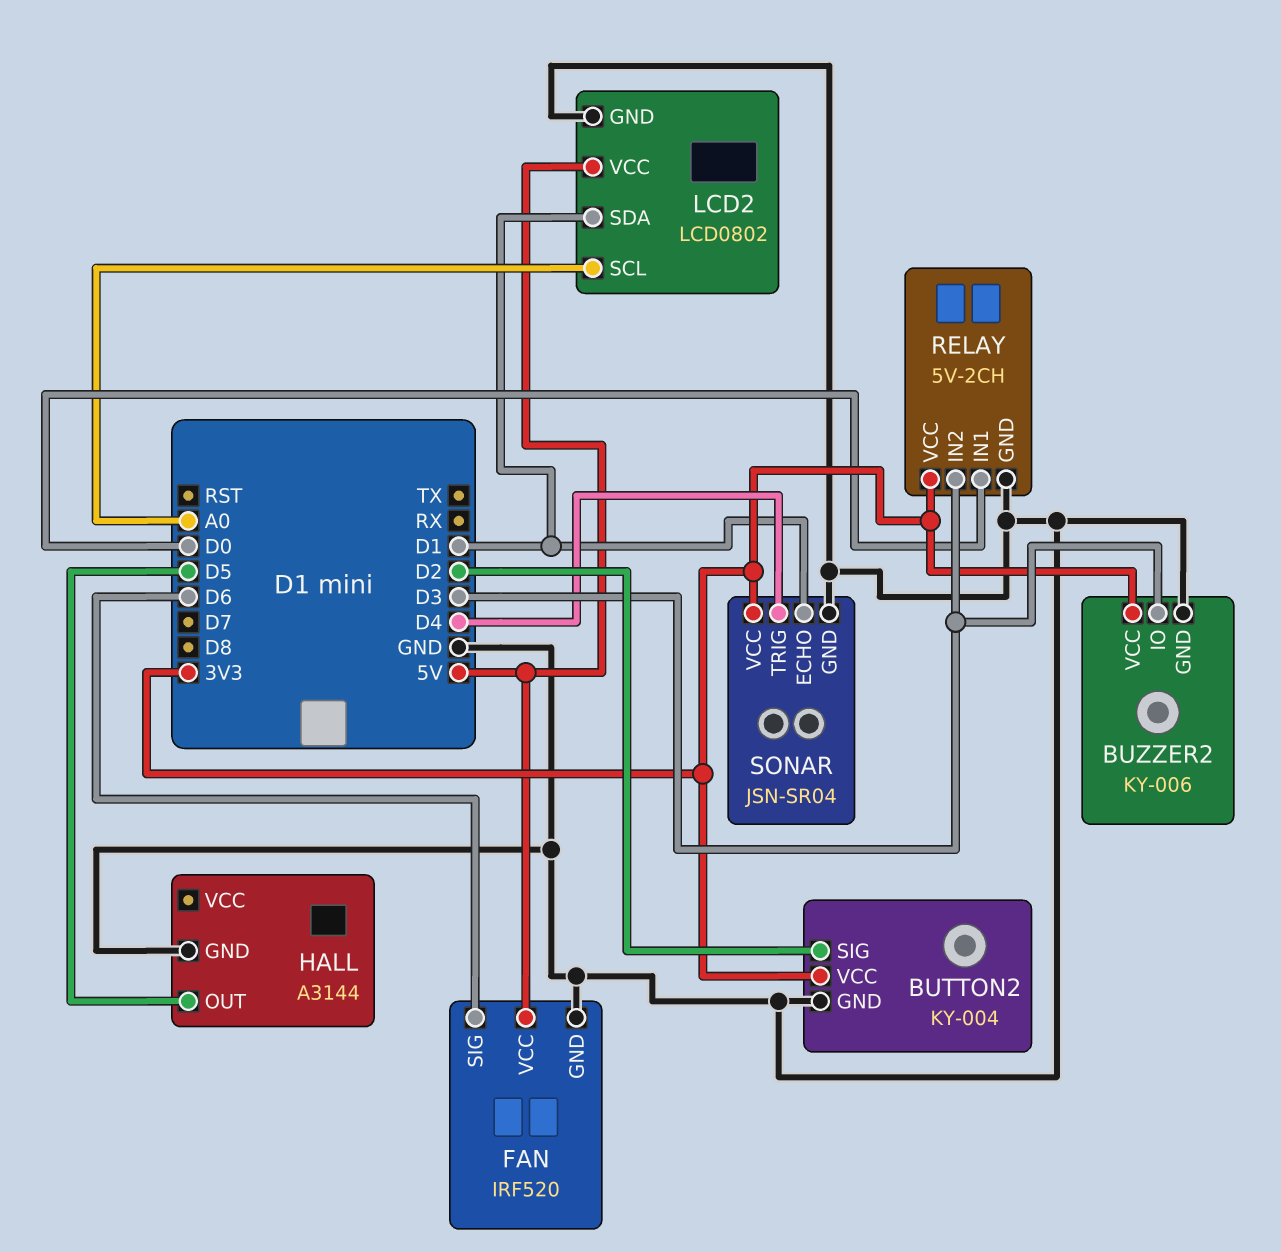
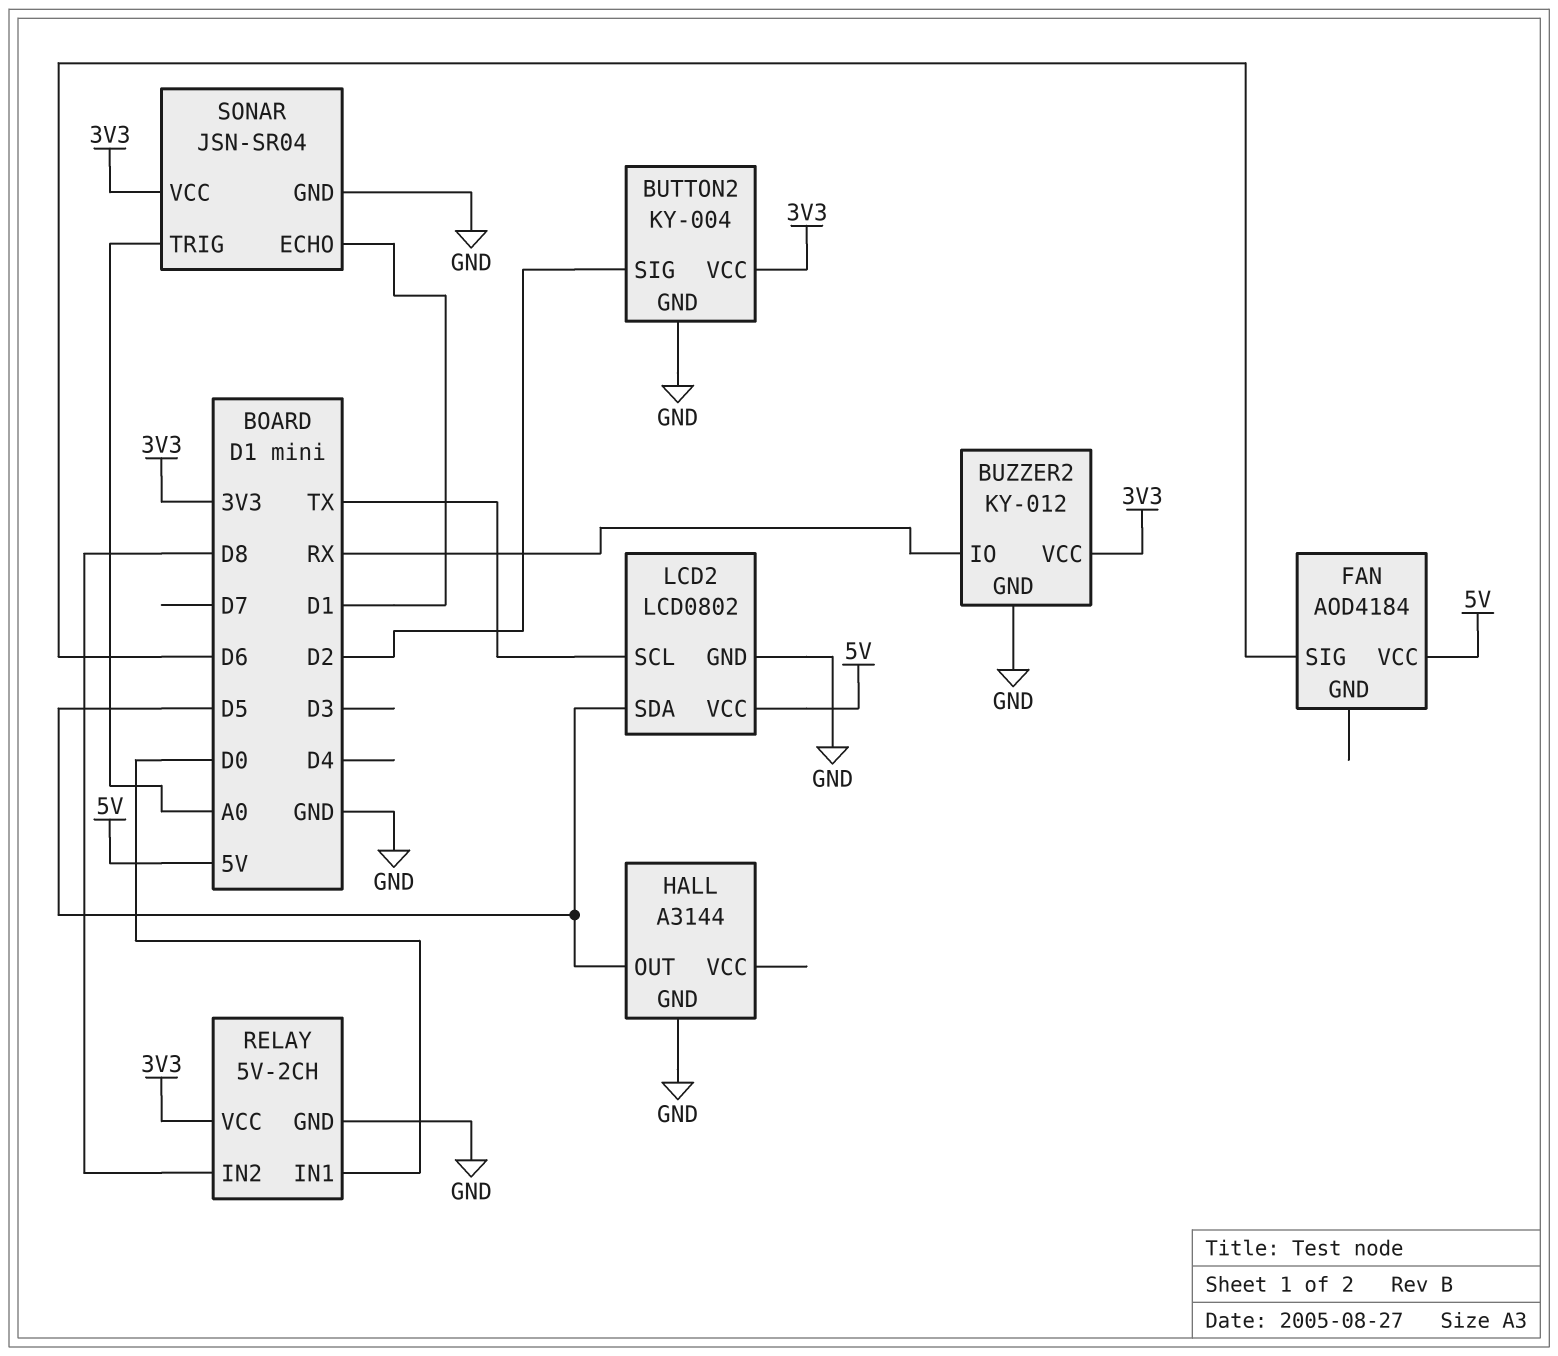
BUZZER2: KY-006 -> KY-012
BUZZER2 pin IO: D3 -> RX
FAN: IRF520 -> AOD4184
FAN pin GND: GND -> none
LCD2 pin SCL: A0 -> TX
LCD2 pin SDA: D1 -> D5
RELAY pin IN2: D3 -> D8
SONAR pin TRIG: D4 -> A0

